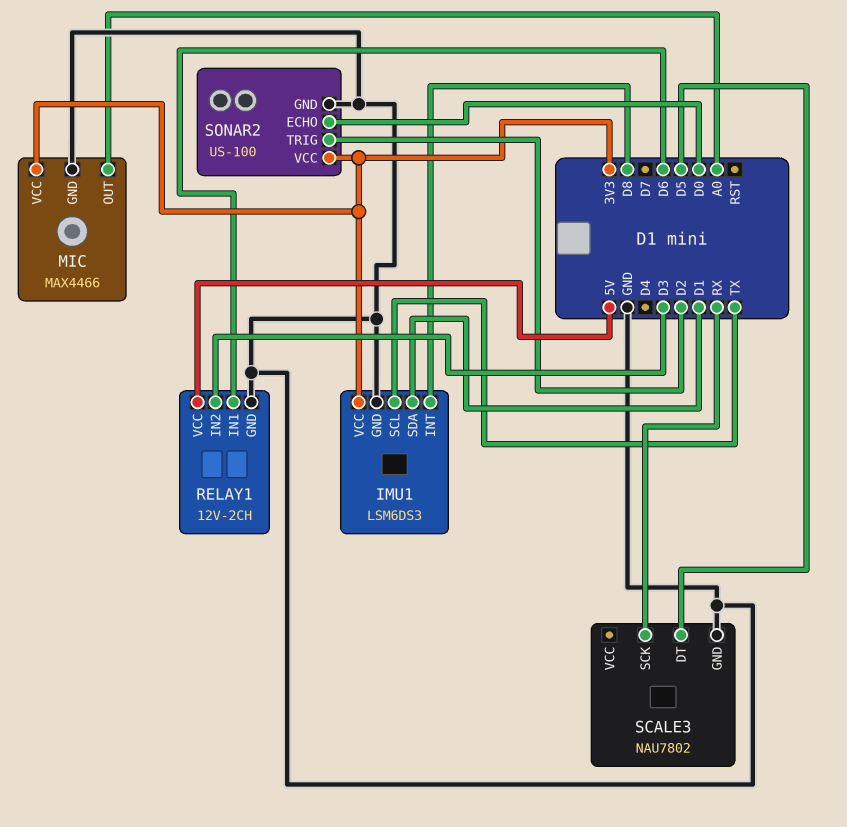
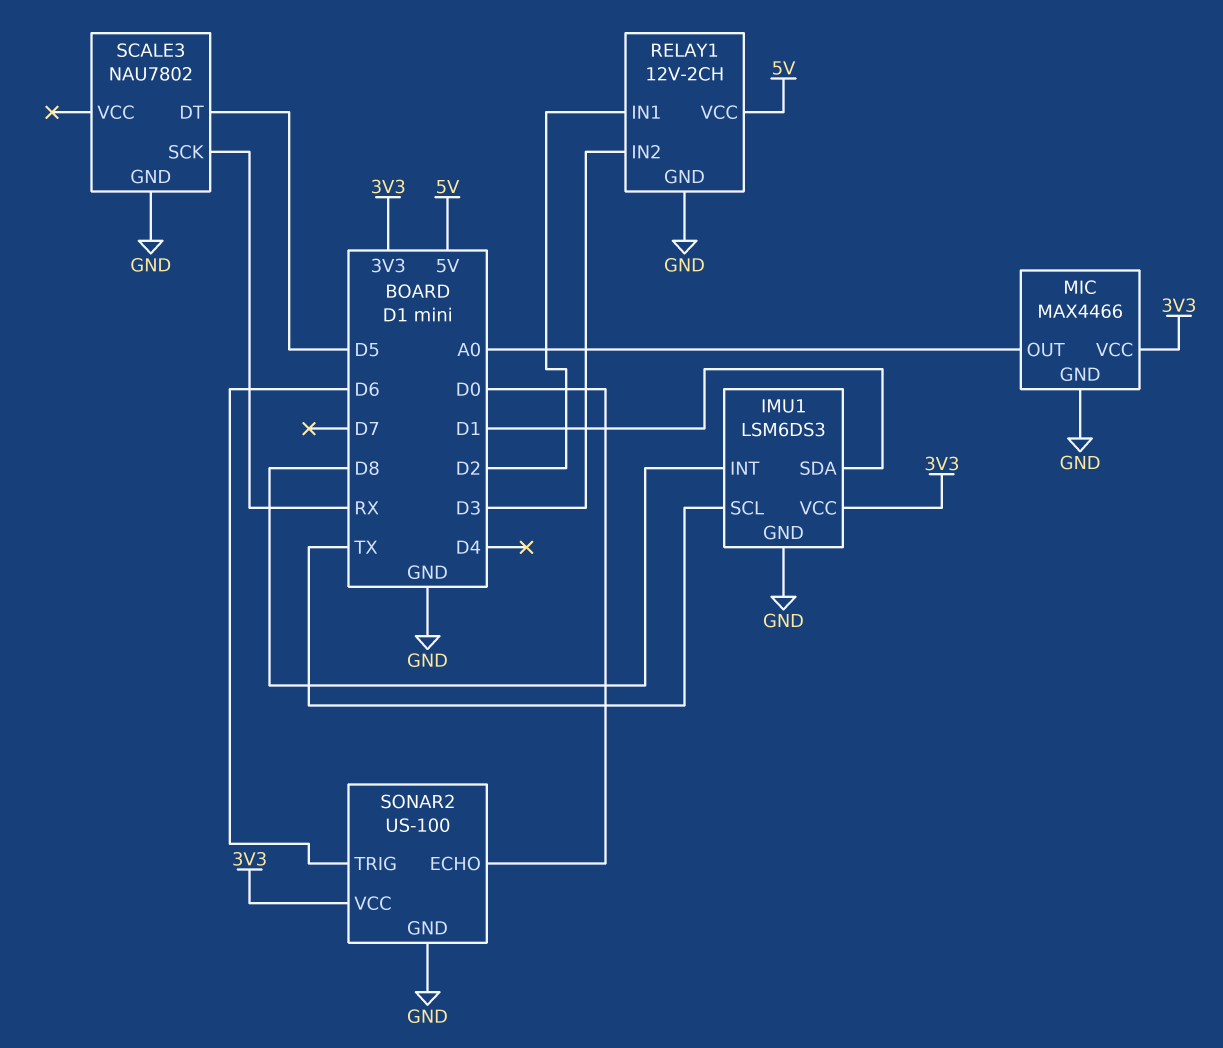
RELAY1 pin IN1: D6 -> D2
SONAR2 pin TRIG: D2 -> D6

